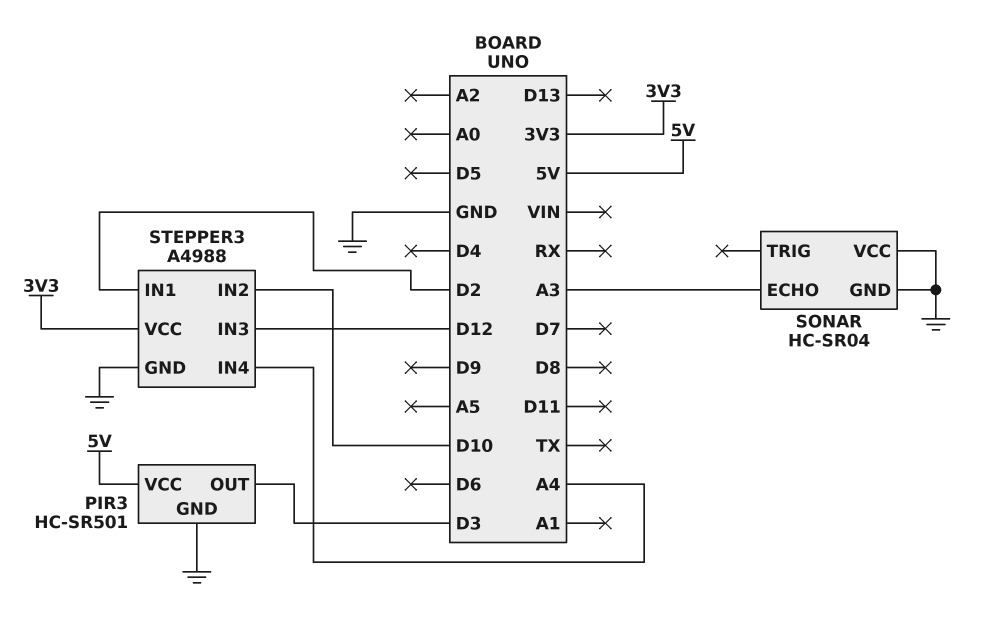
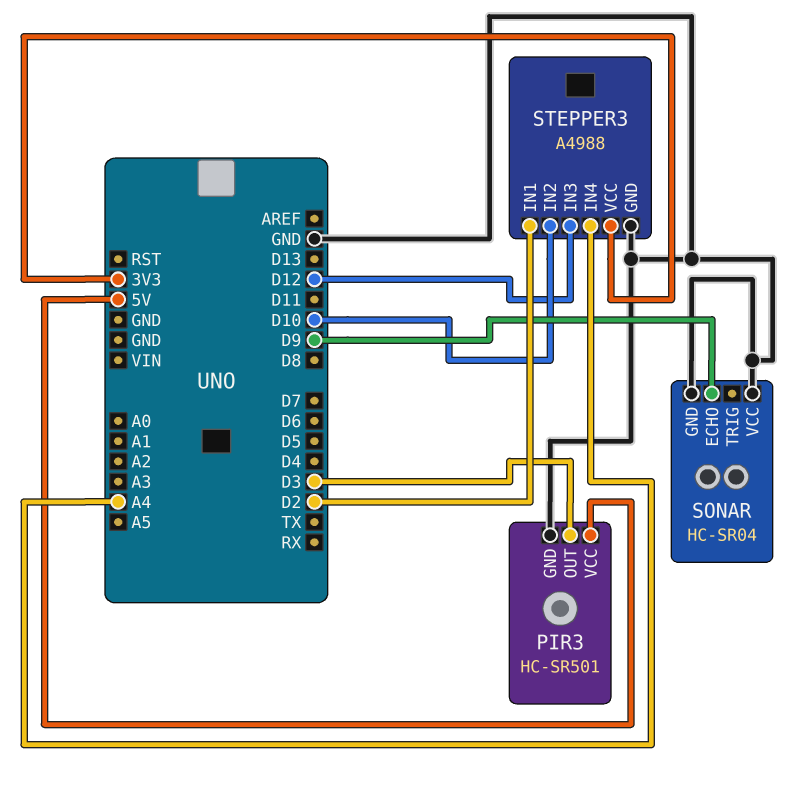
SONAR pin ECHO: A3 -> D9

